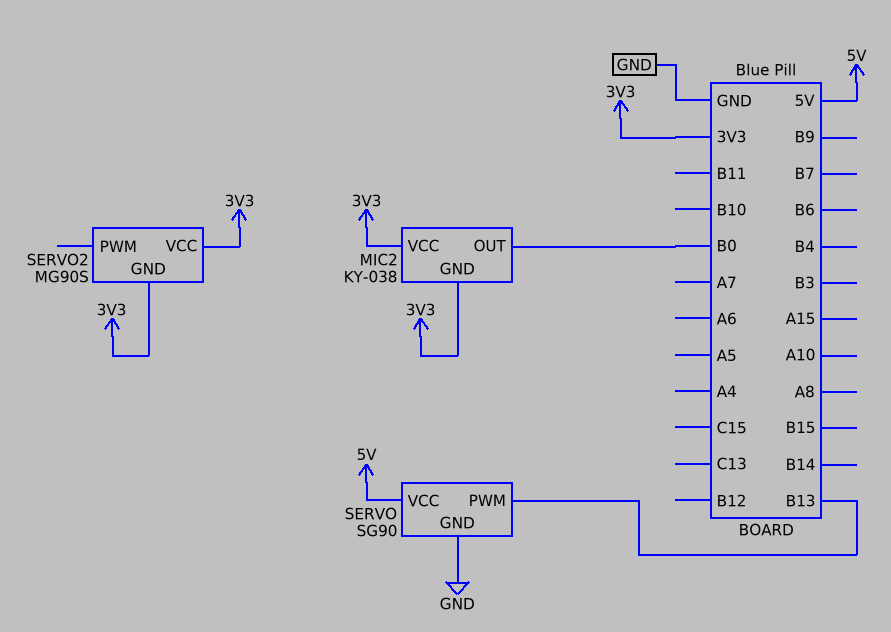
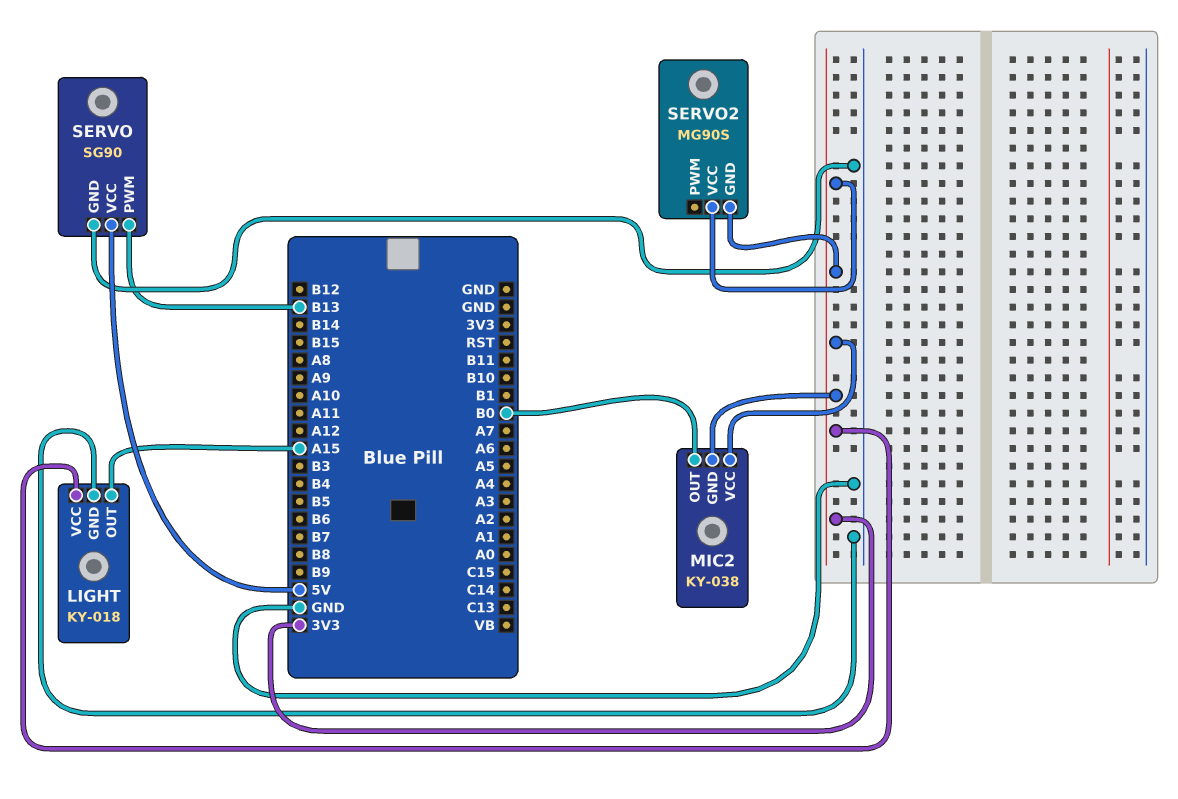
LIGHT: none -> KY-018
LIGHT pin GND: none -> GND
LIGHT pin OUT: none -> A15
LIGHT pin VCC: none -> 3V3

